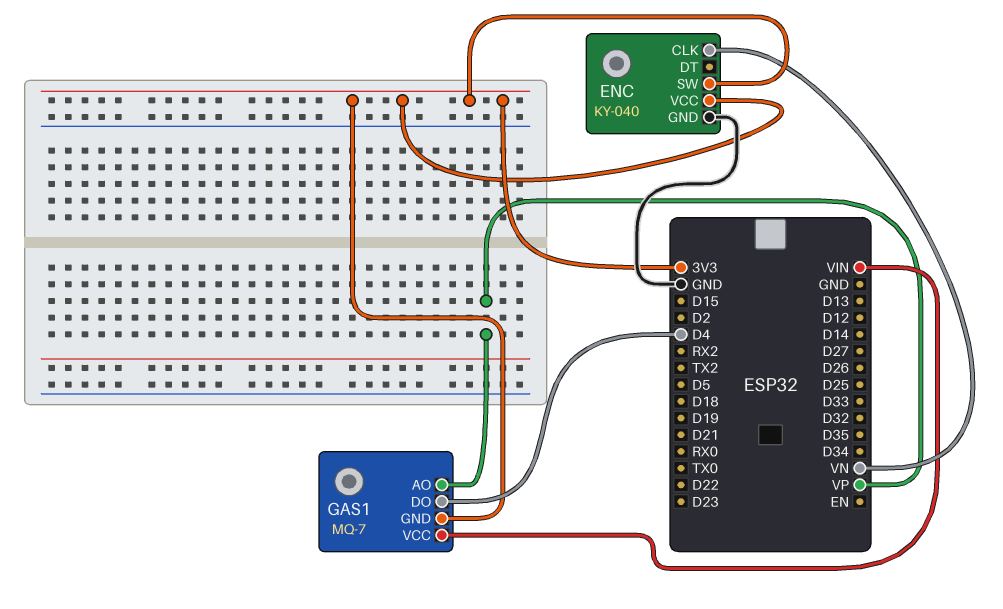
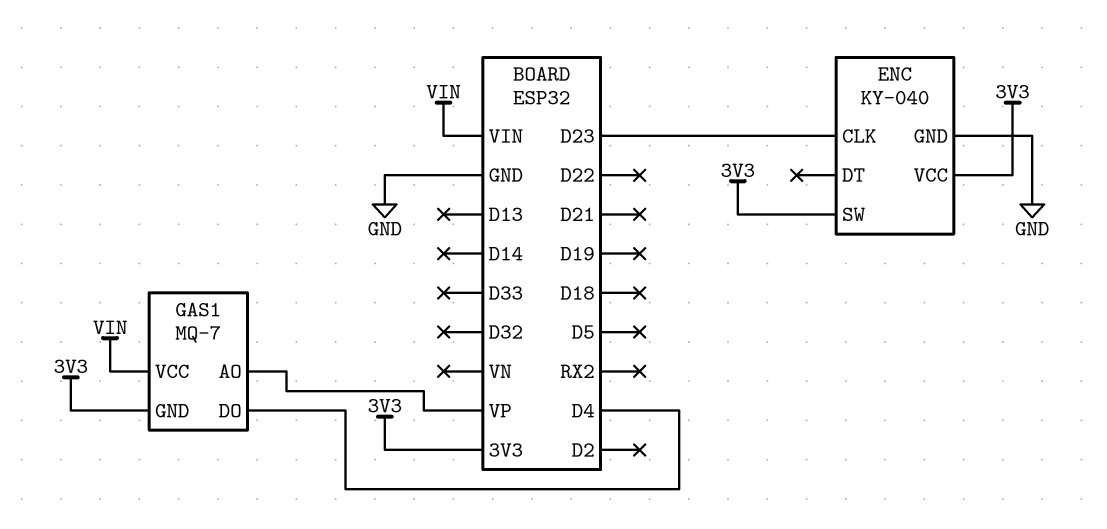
ENC pin CLK: VN -> D23

